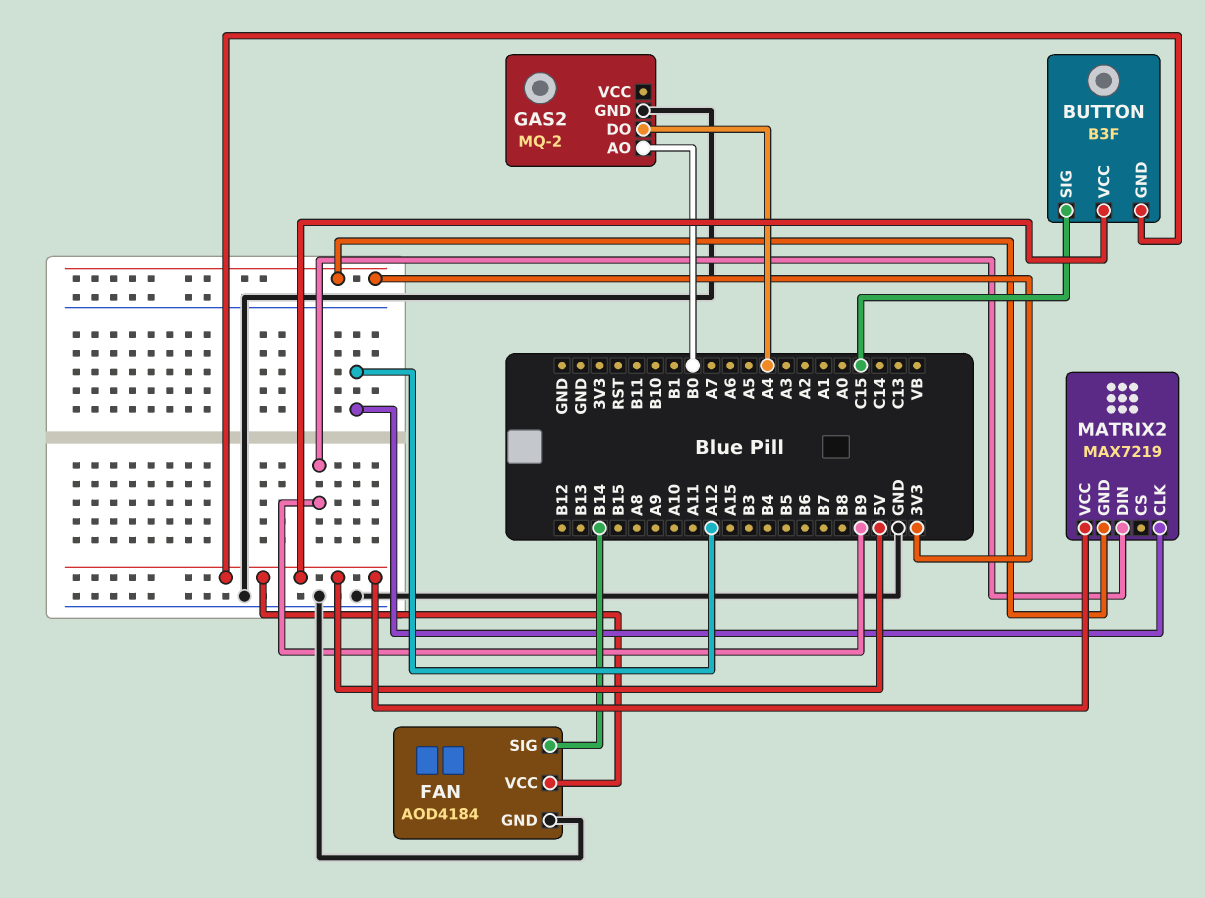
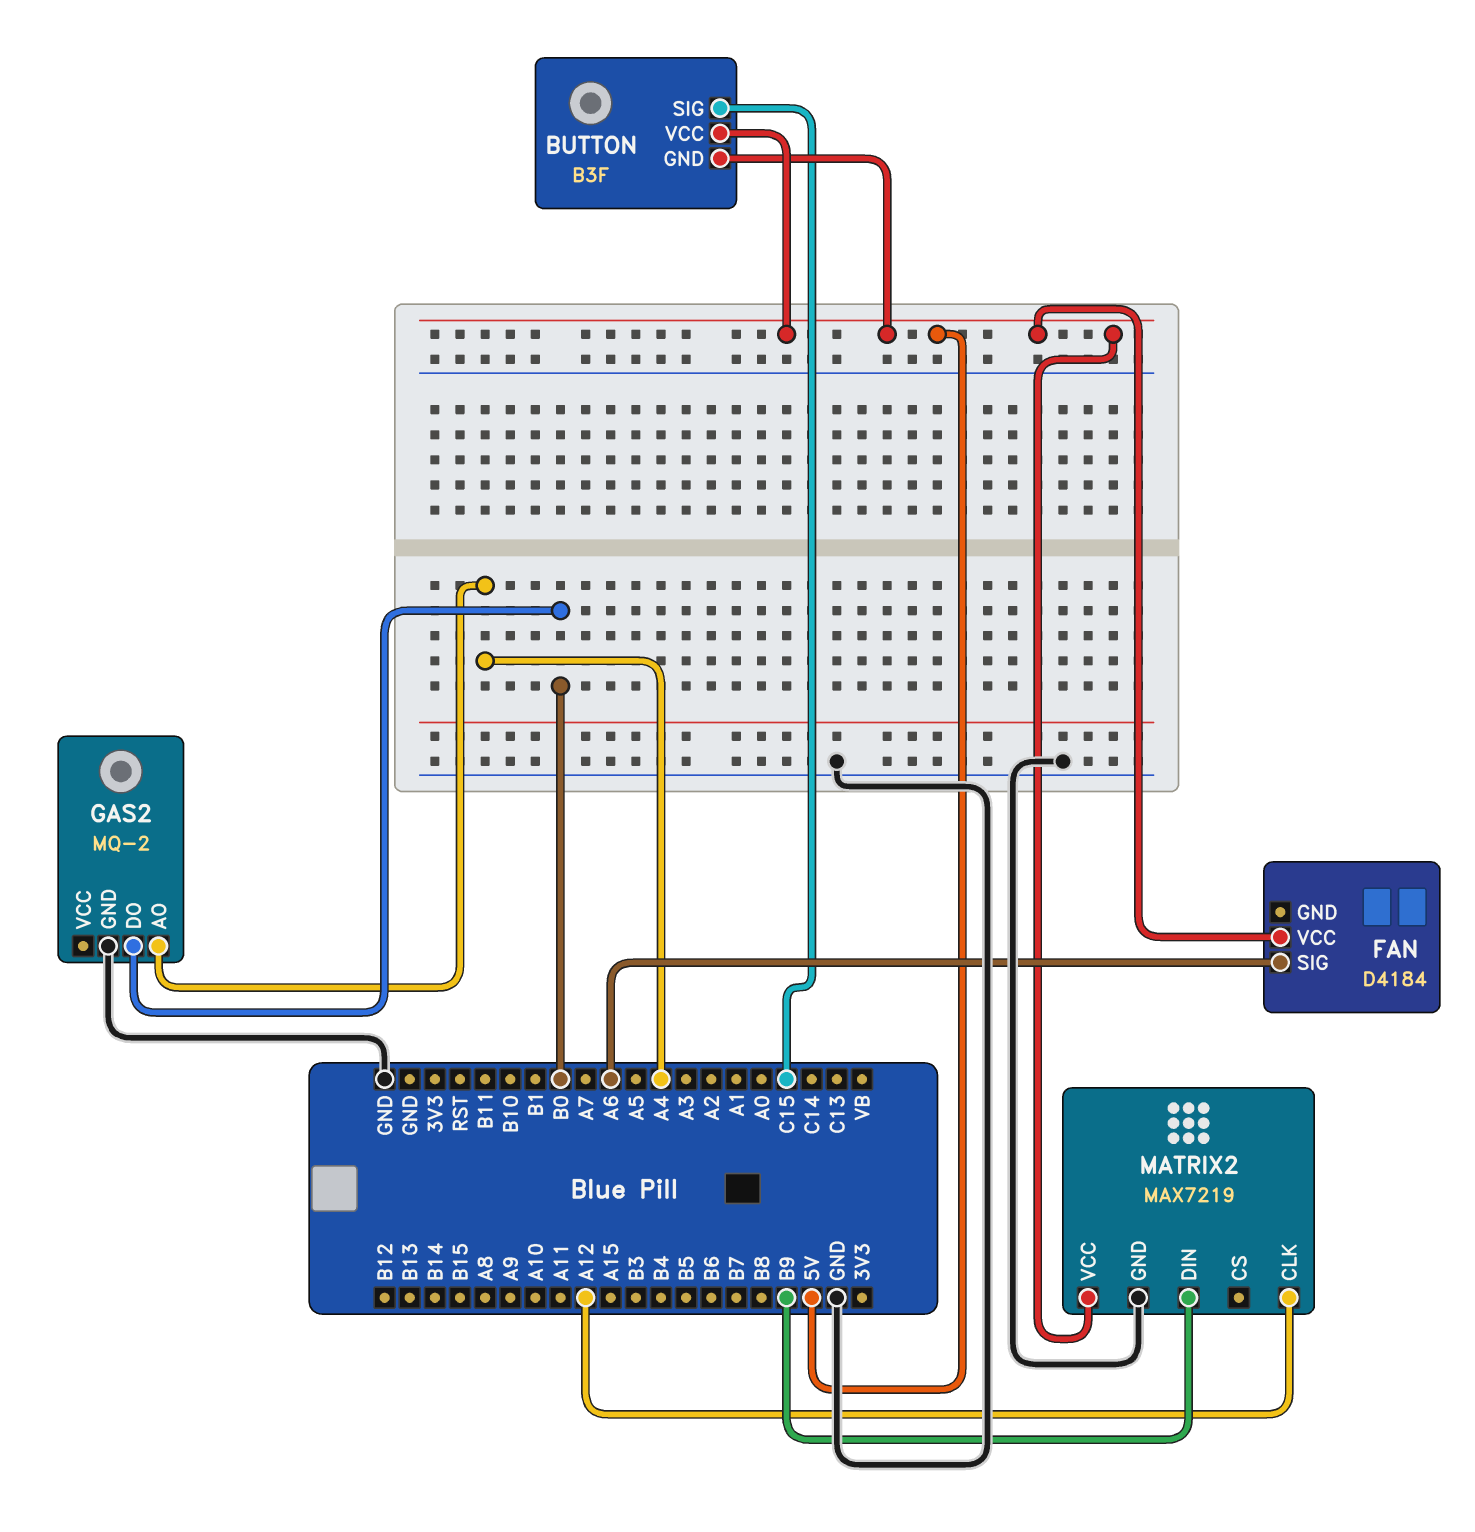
FAN: AOD4184 -> D4184
FAN pin GND: GND -> none
FAN pin SIG: B14 -> A6
GAS2 pin AO: B0 -> A4
GAS2 pin DO: A4 -> B0
MATRIX2 pin GND: 3V3 -> GND

